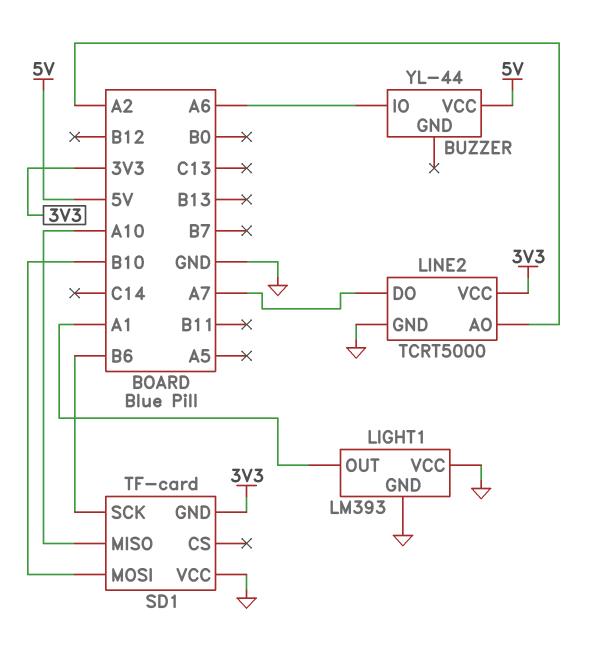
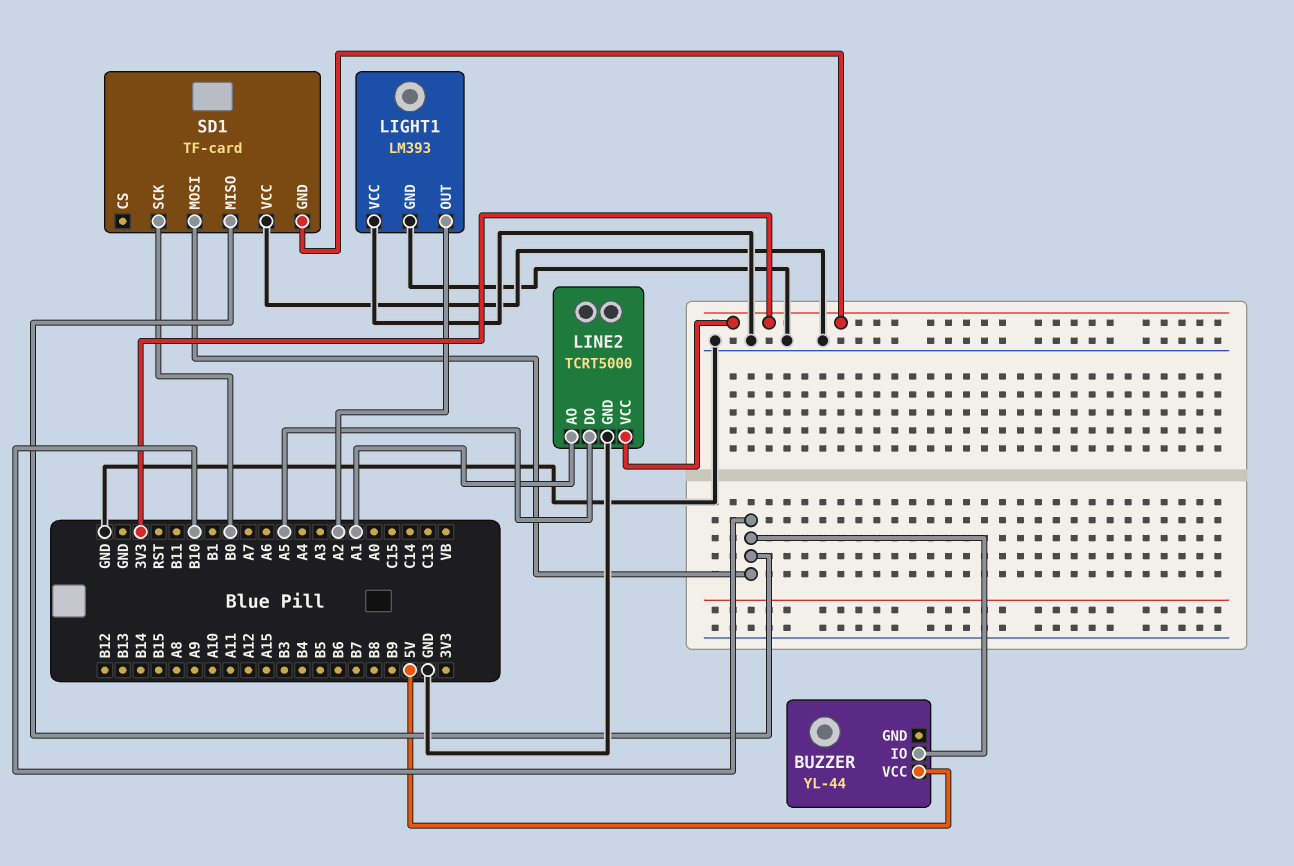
BUZZER pin IO: A6 -> B10
LIGHT1 pin OUT: A1 -> A2
LINE2 pin AO: A2 -> A1
LINE2 pin DO: A7 -> A5
SD1 pin MISO: A10 -> B10
SD1 pin SCK: B6 -> B0

